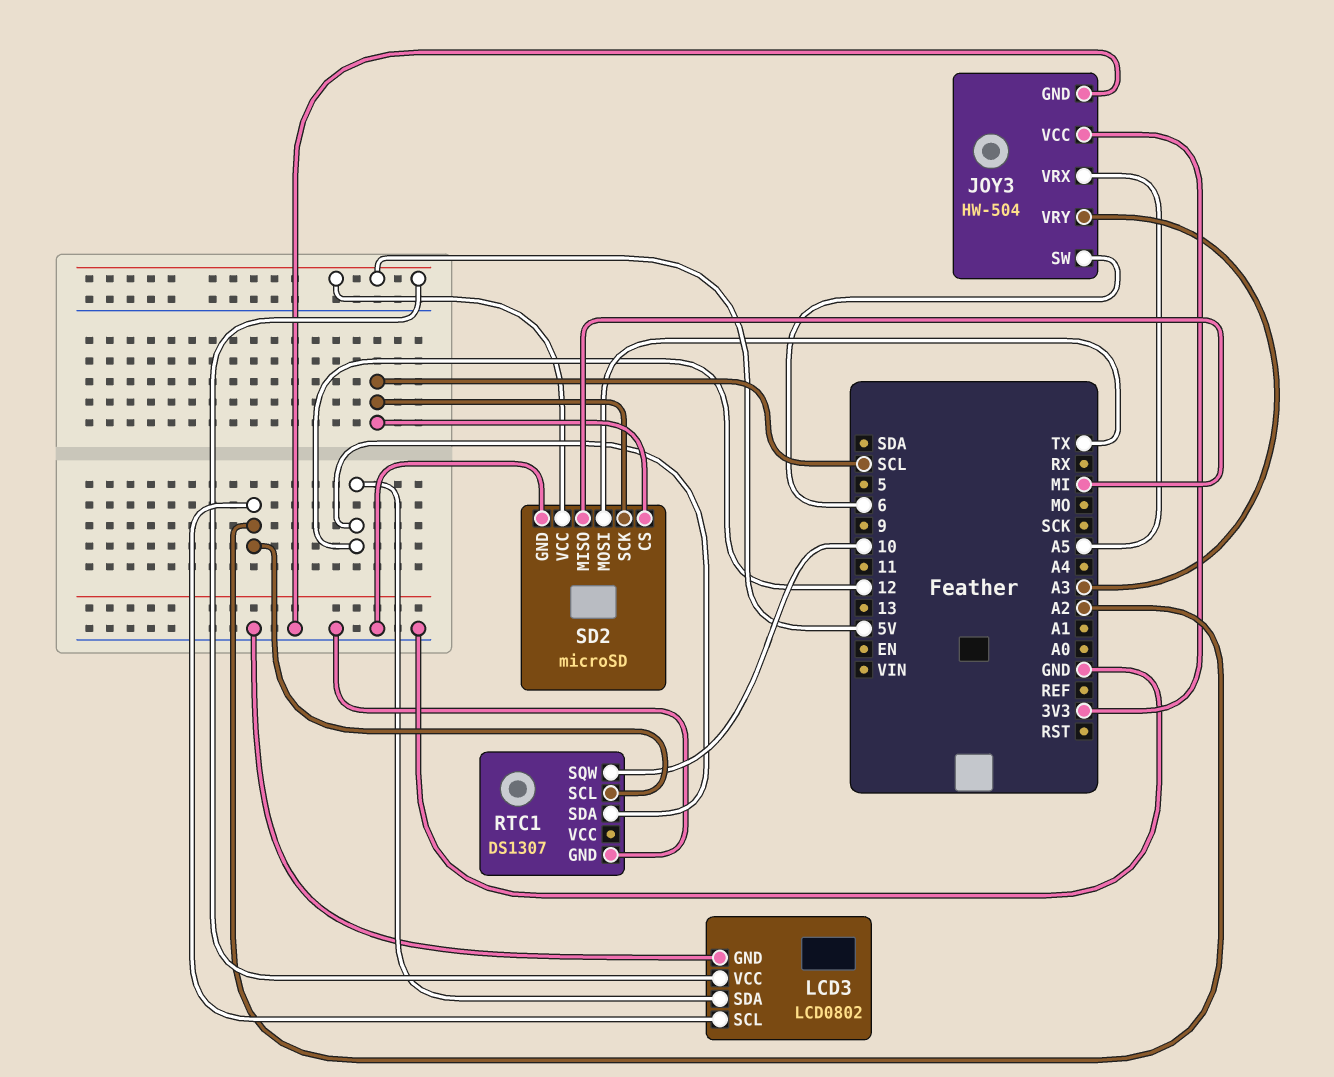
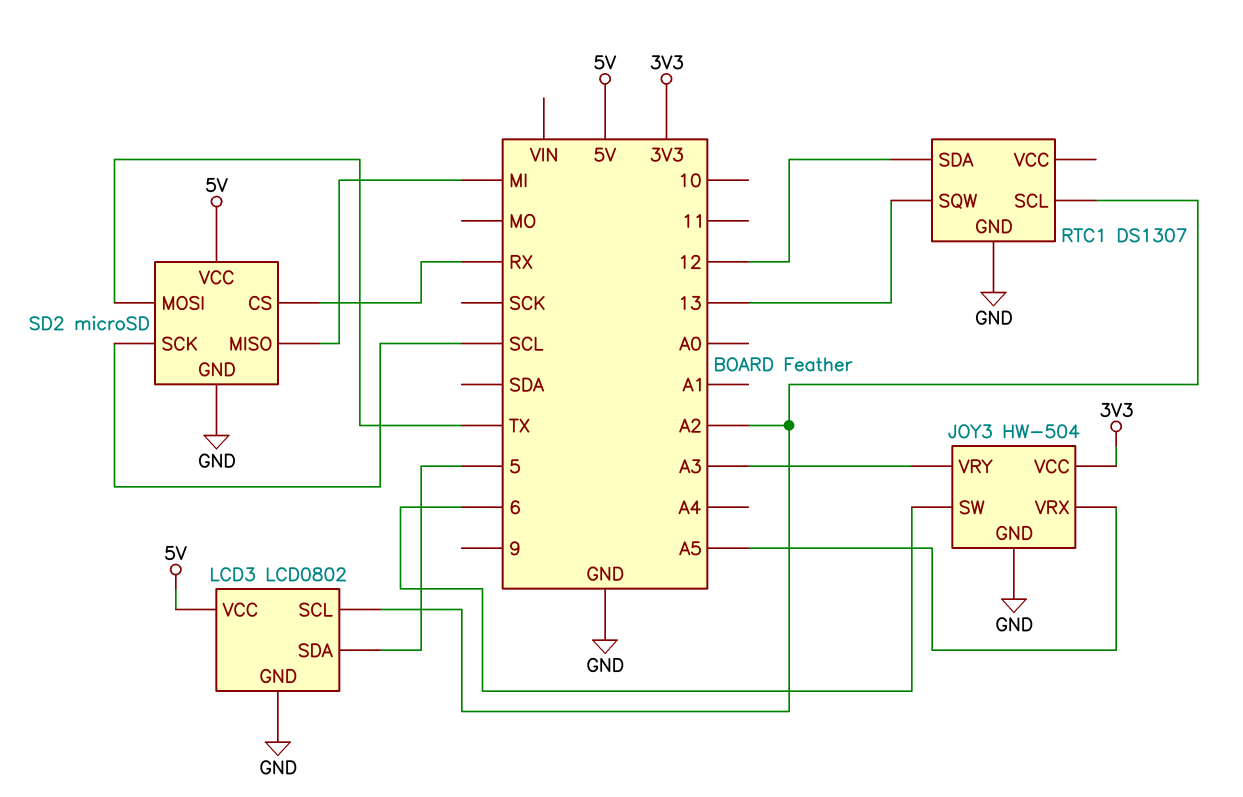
LCD3 pin SDA: 12 -> 5
RTC1 pin SQW: 10 -> 13
SD2 pin CS: SCL -> RX

